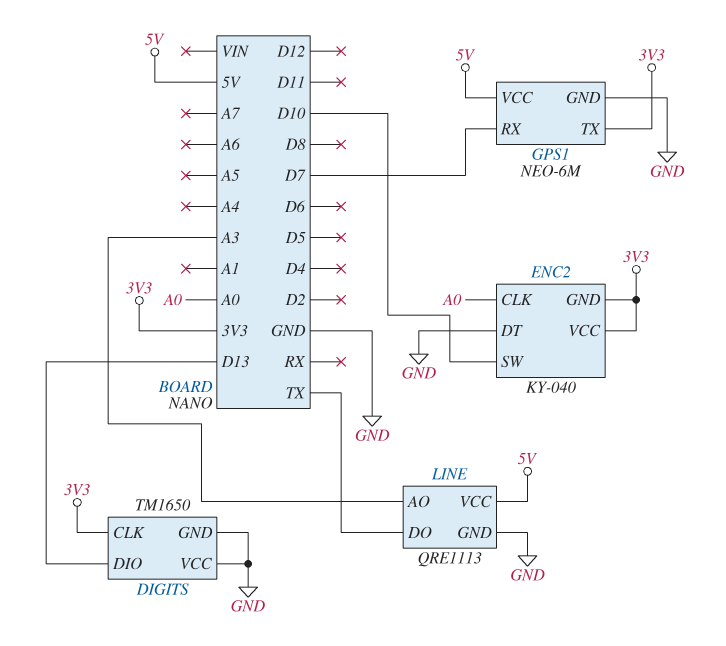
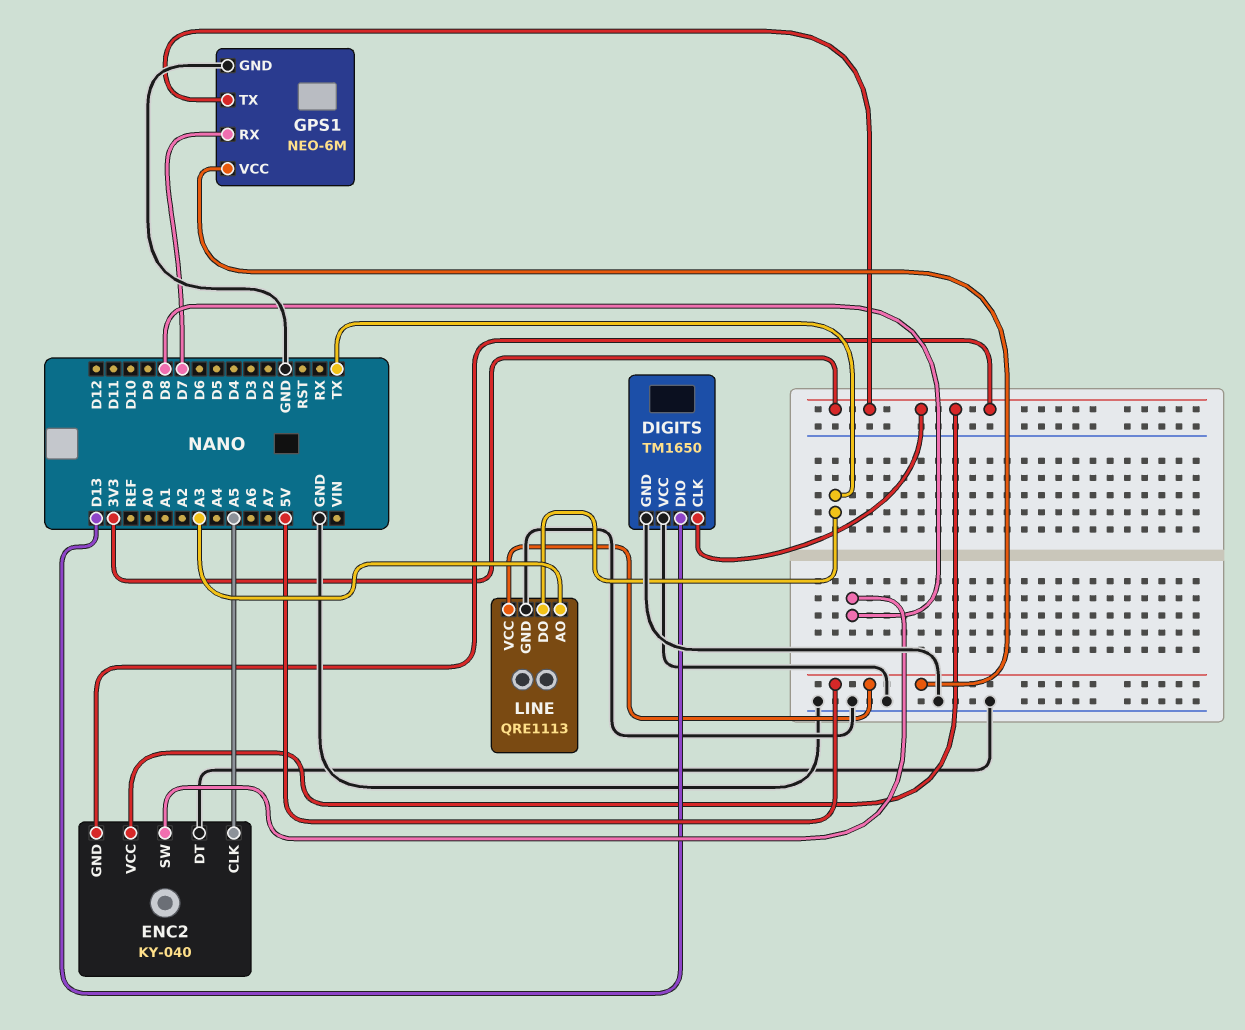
ENC2 pin CLK: A0 -> A5
ENC2 pin SW: D10 -> D8

